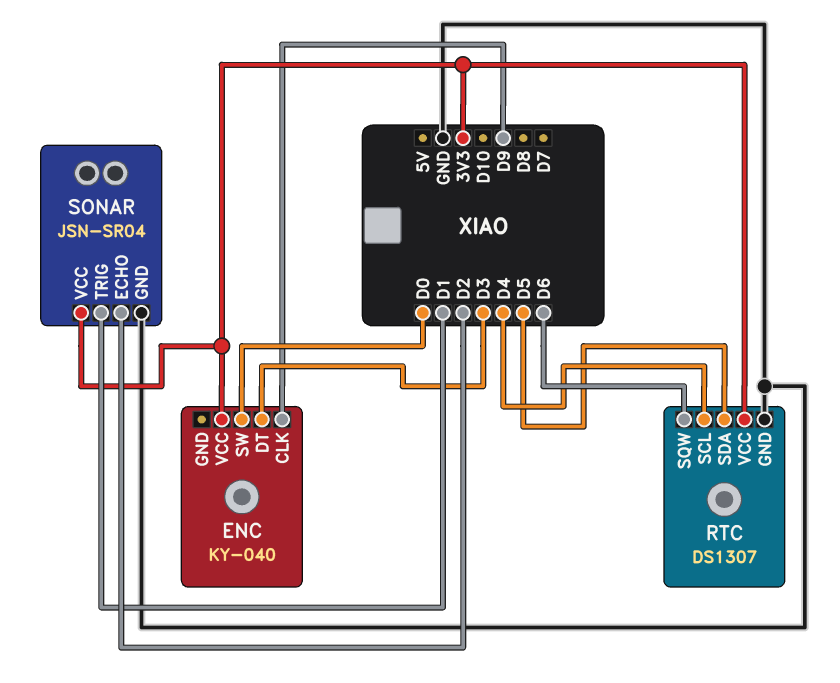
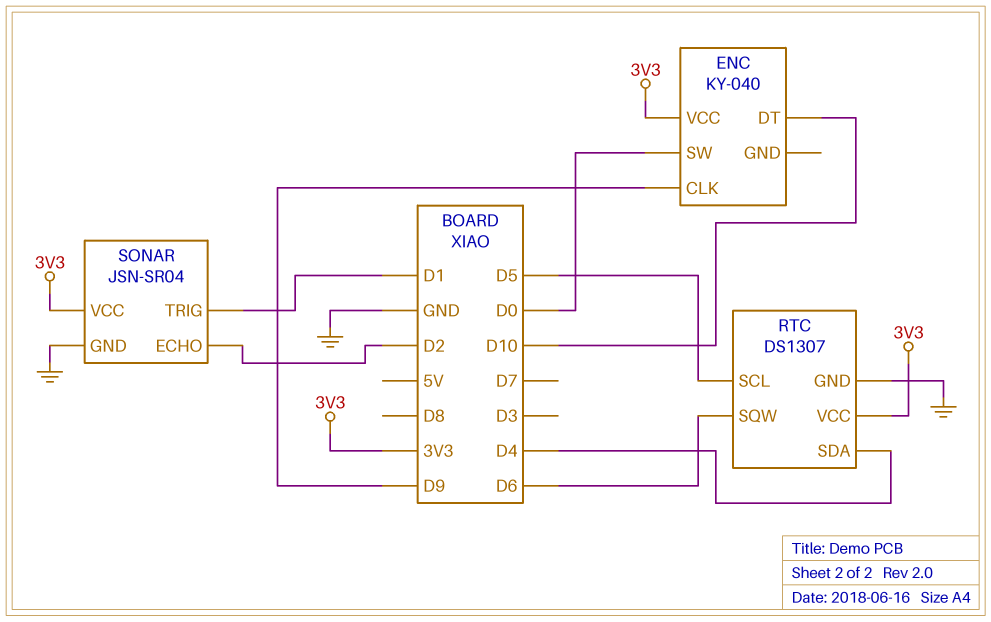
ENC pin DT: D3 -> D10
RTC pin SCL: D4 -> D5
RTC pin SDA: D5 -> D4

